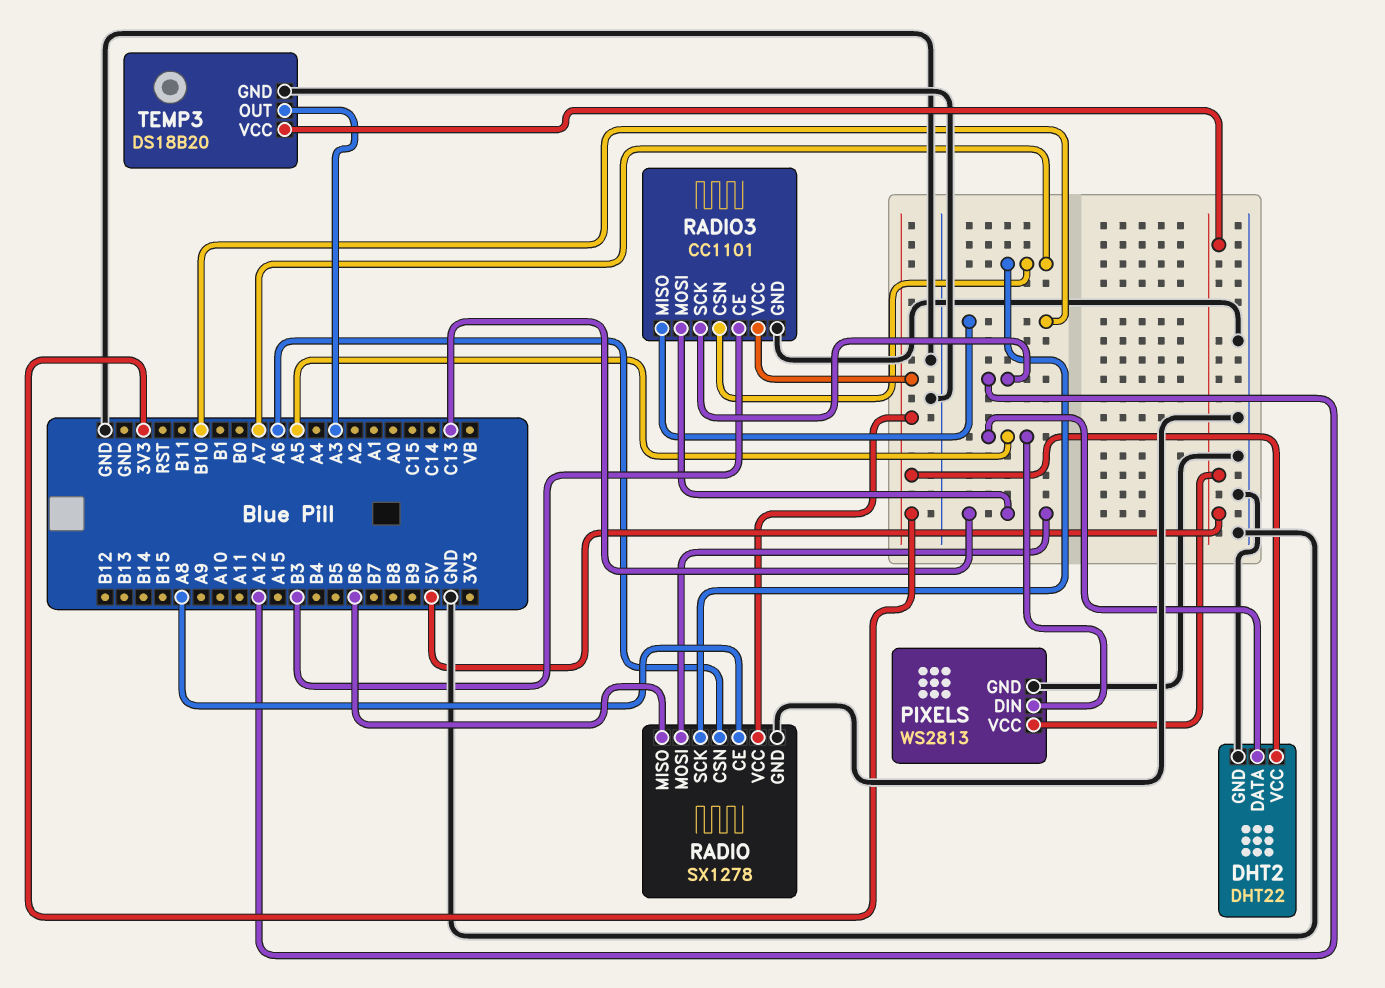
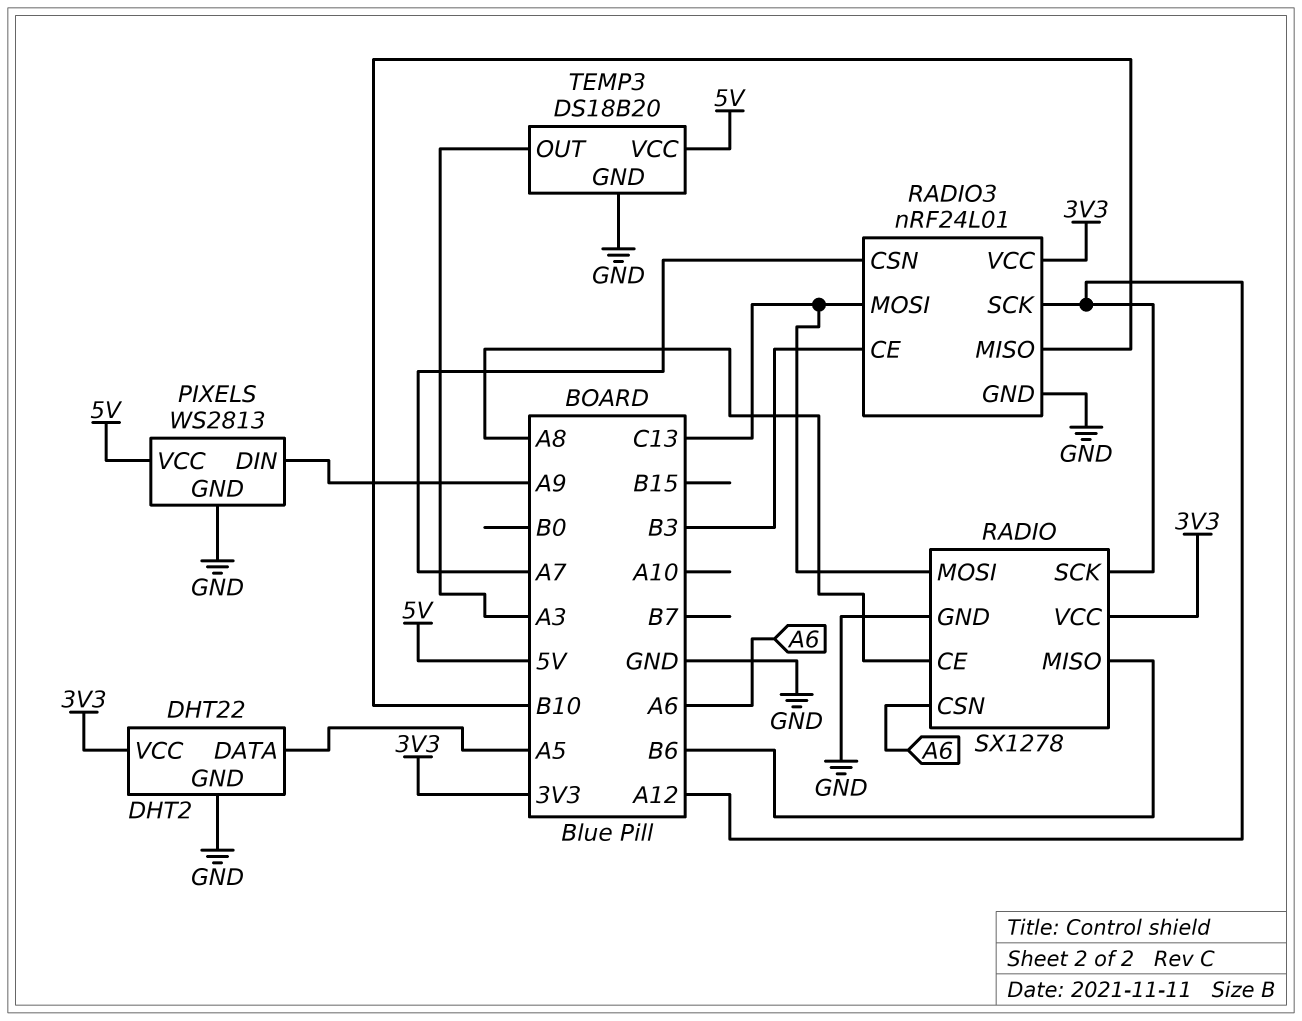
PIXELS pin DIN: A5 -> A9
RADIO pin SCK: A7 -> A12
RADIO3: CC1101 -> nRF24L01

